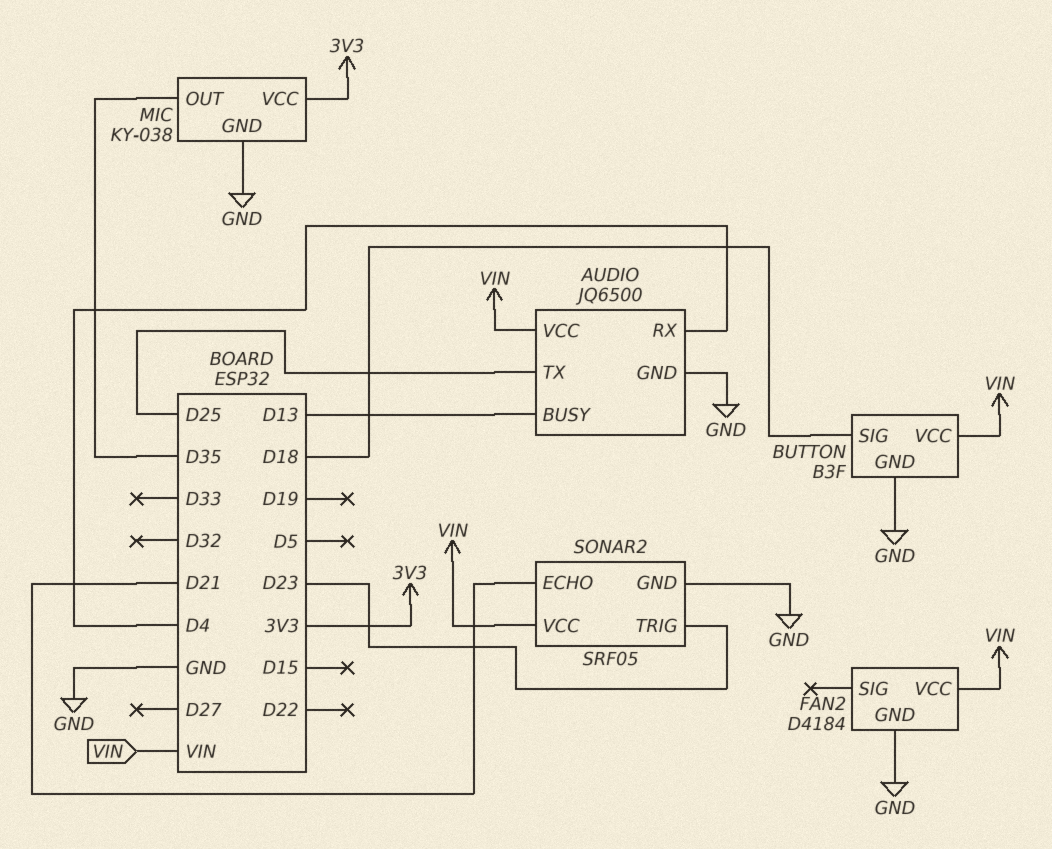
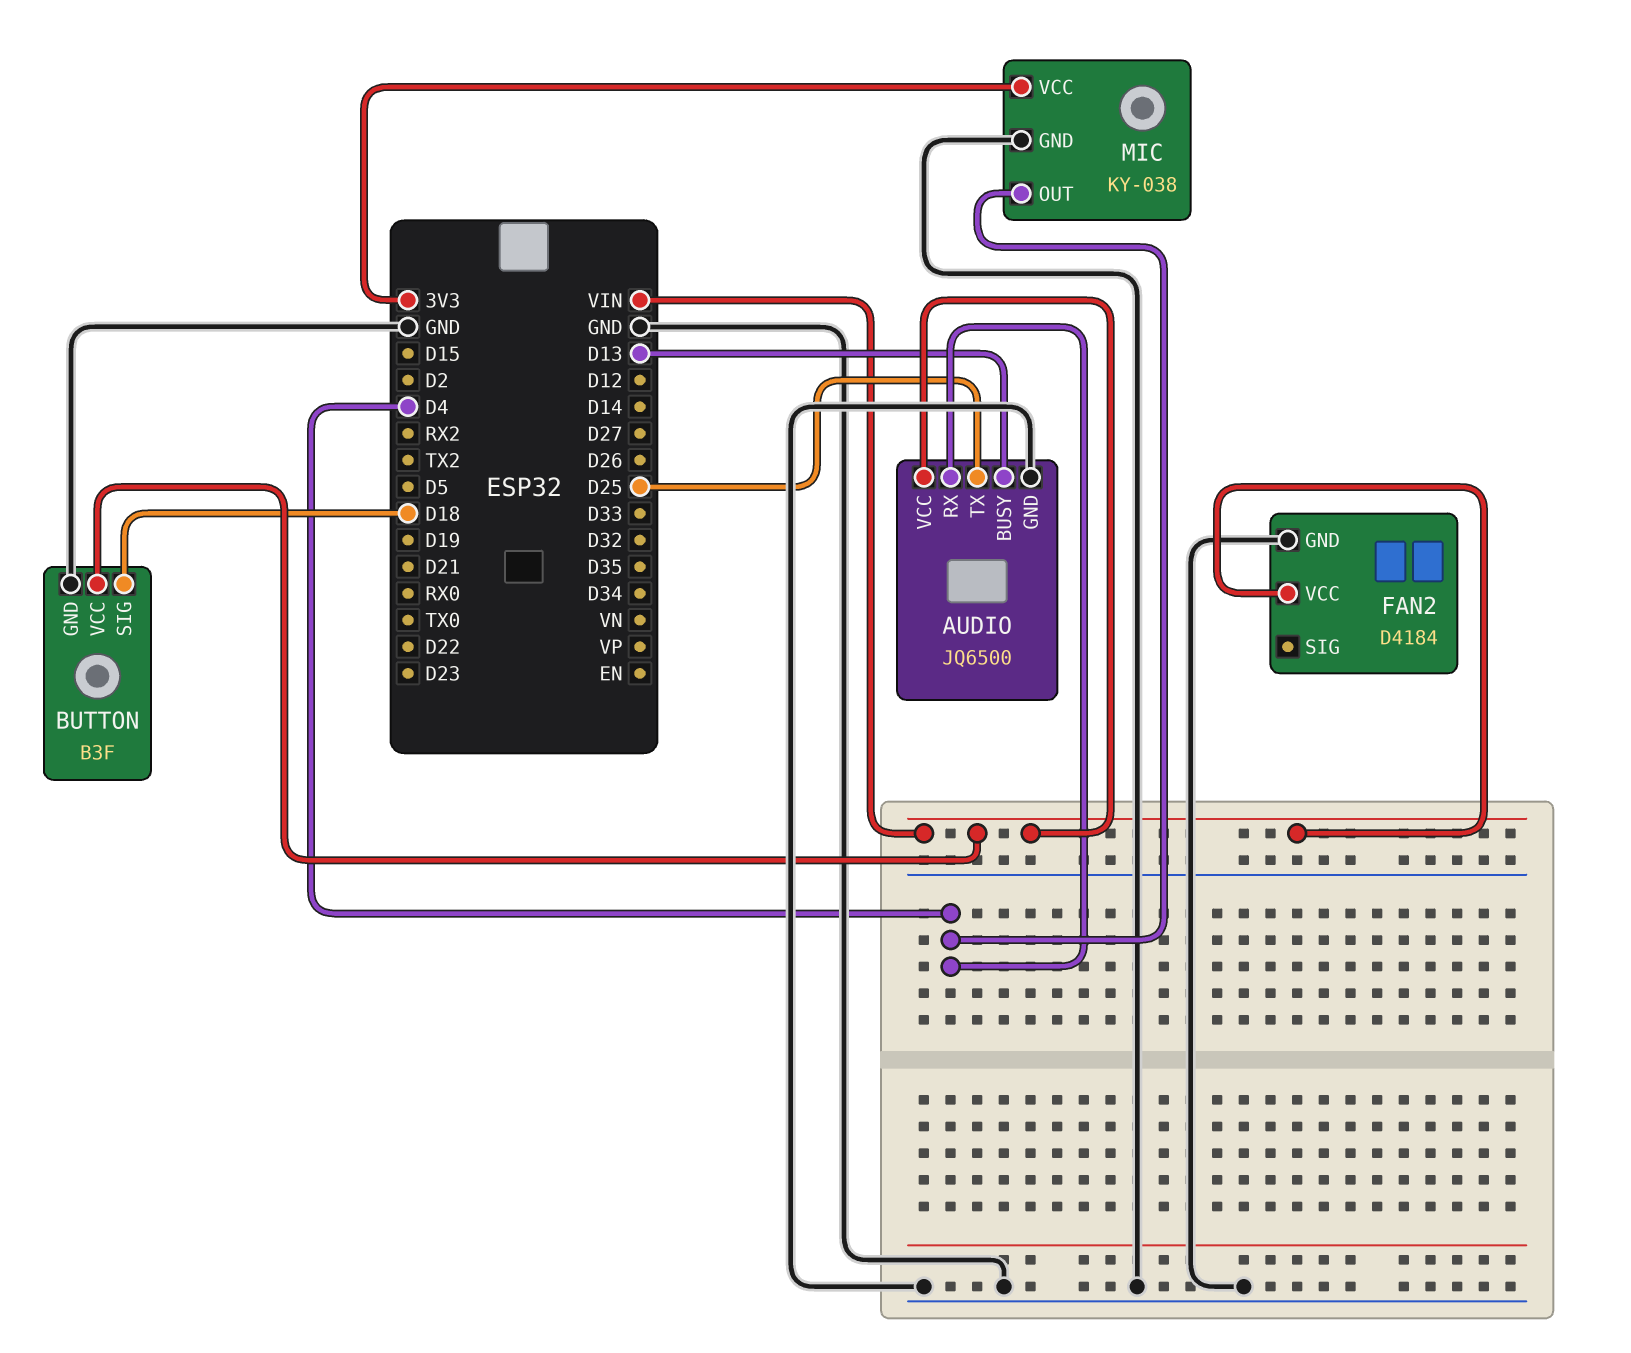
MIC pin OUT: D35 -> D4
SONAR2: SRF05 -> none
SONAR2 pin ECHO: D21 -> none
SONAR2 pin GND: GND -> none
SONAR2 pin TRIG: D23 -> none
SONAR2 pin VCC: VIN -> none

